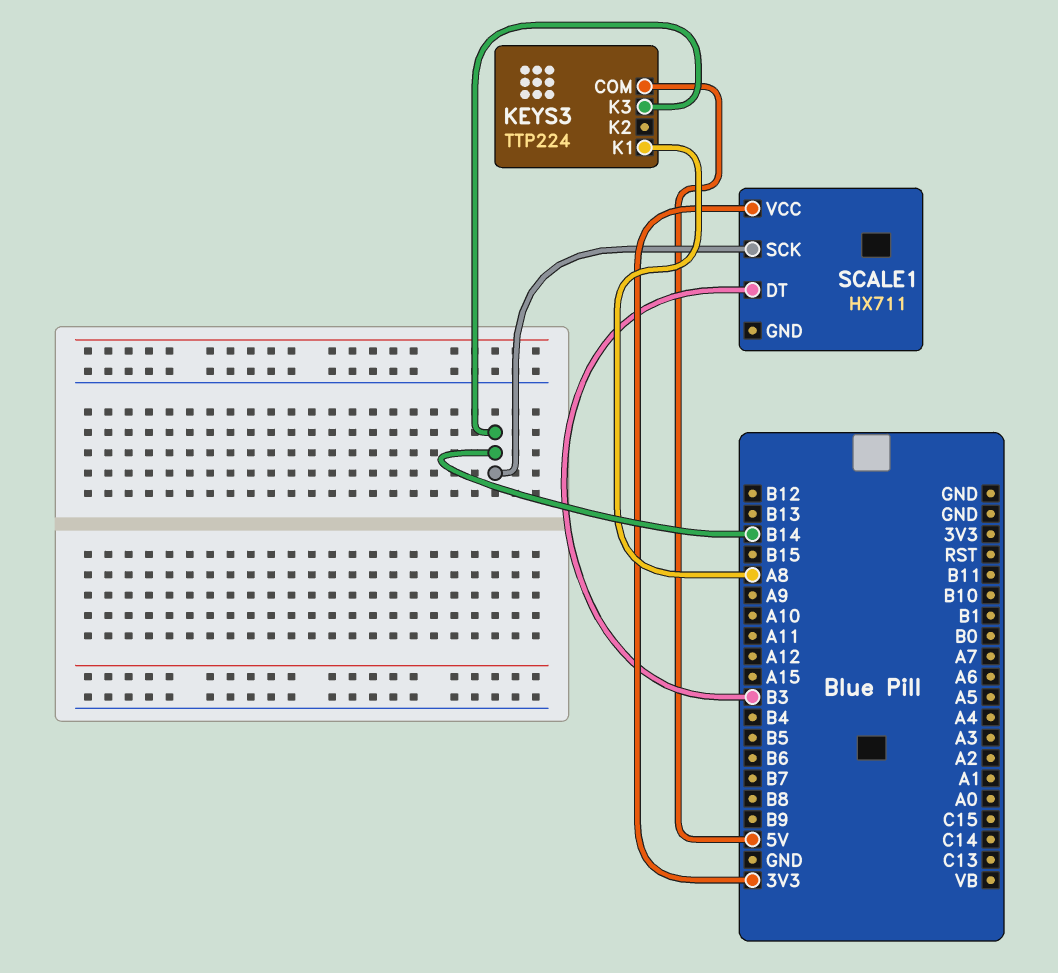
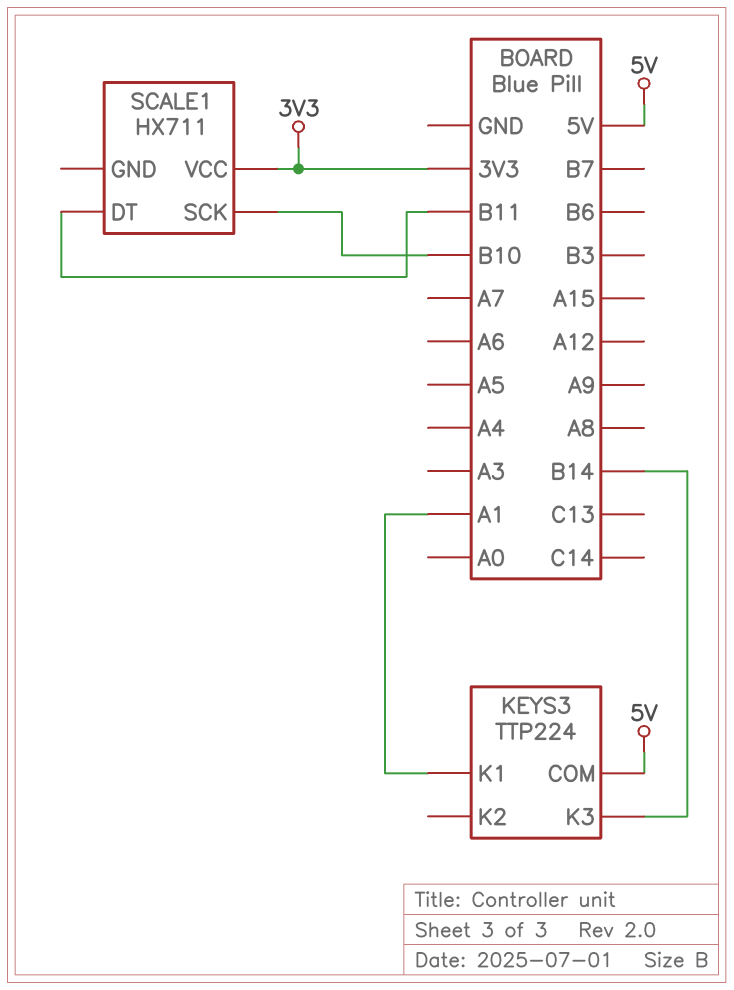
KEYS3 pin K1: A8 -> A1
SCALE1 pin DT: B3 -> B11
SCALE1 pin SCK: B14 -> B10

